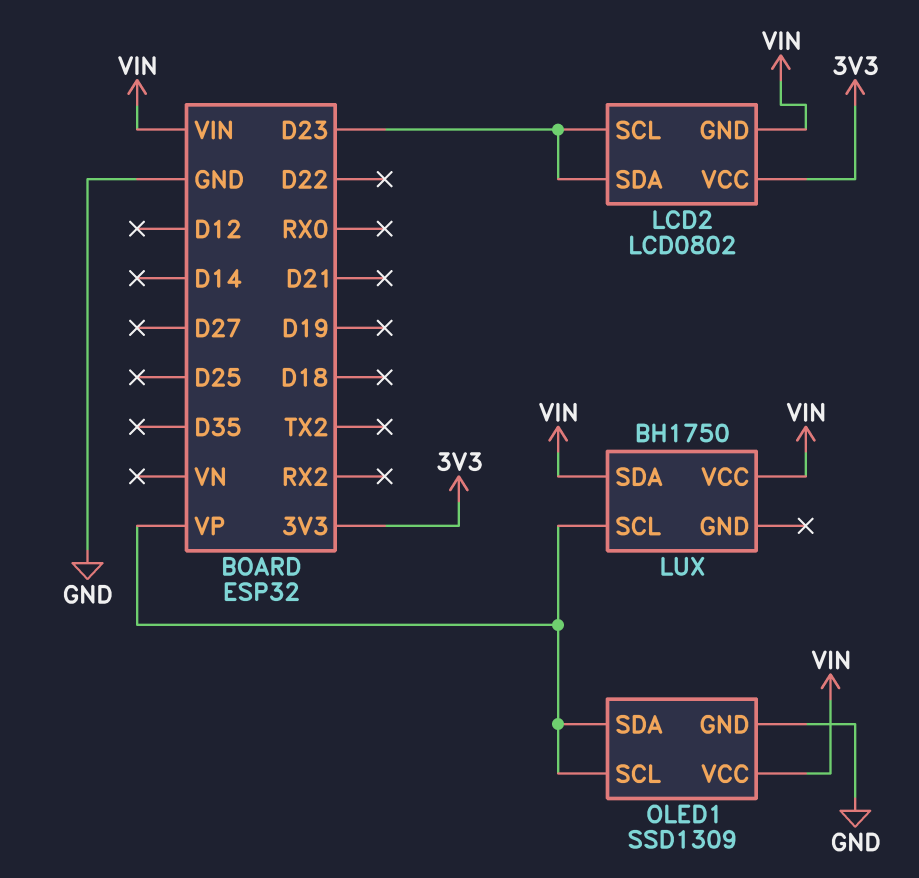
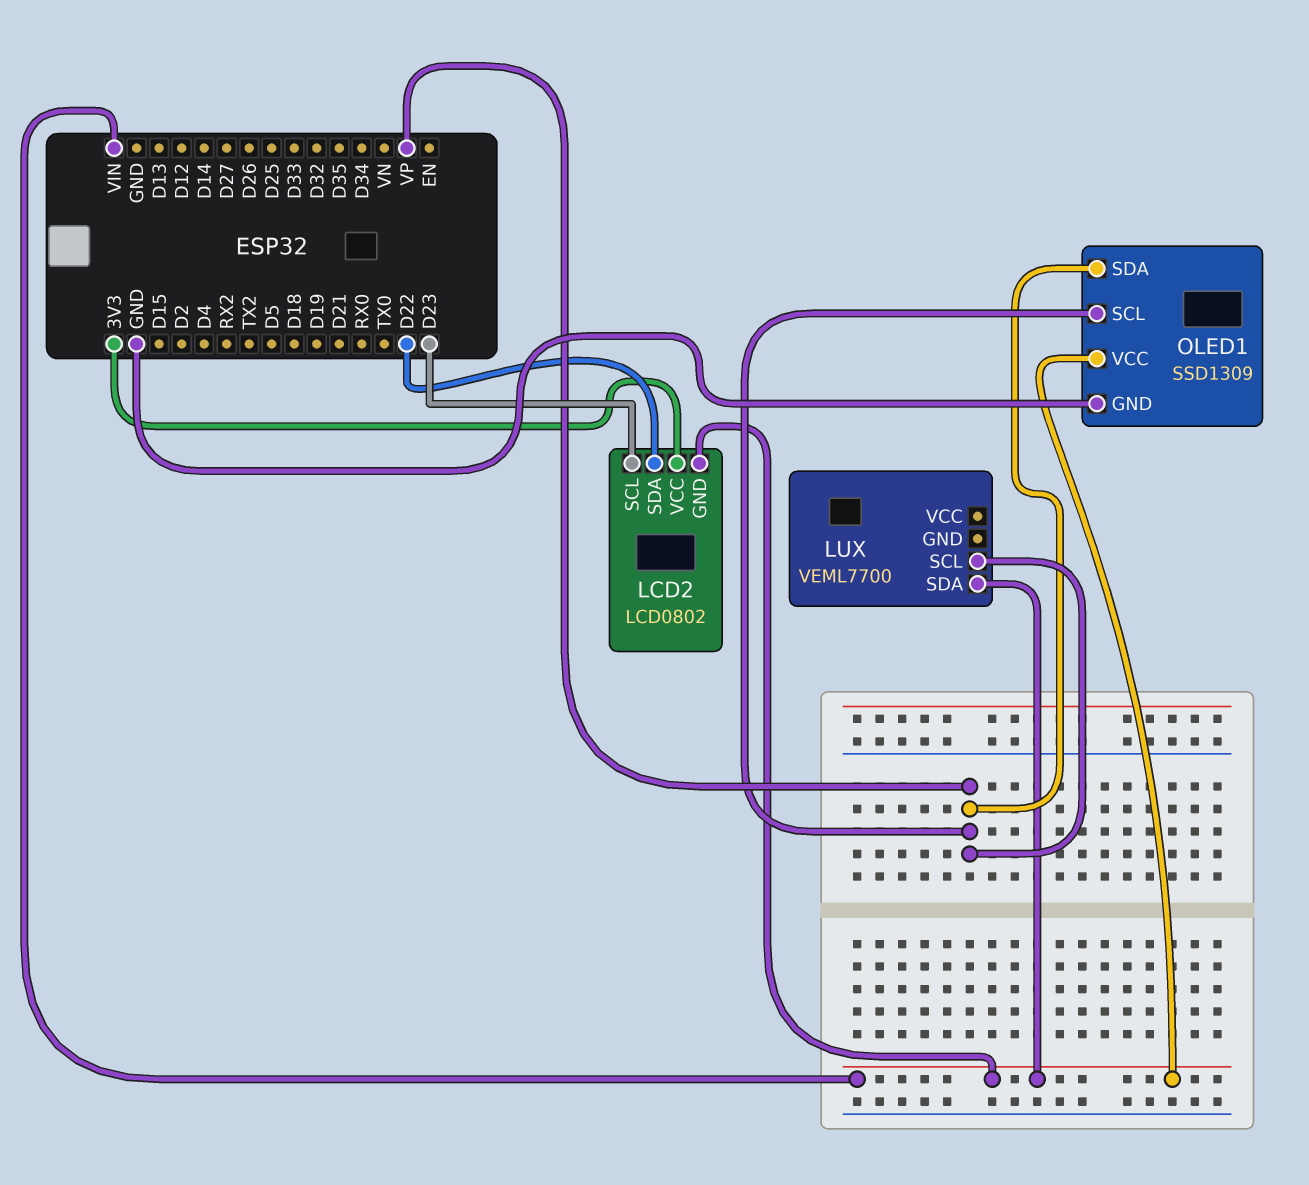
LCD2 pin SDA: D23 -> D22
LUX: BH1750 -> VEML7700
LUX pin VCC: VIN -> none

